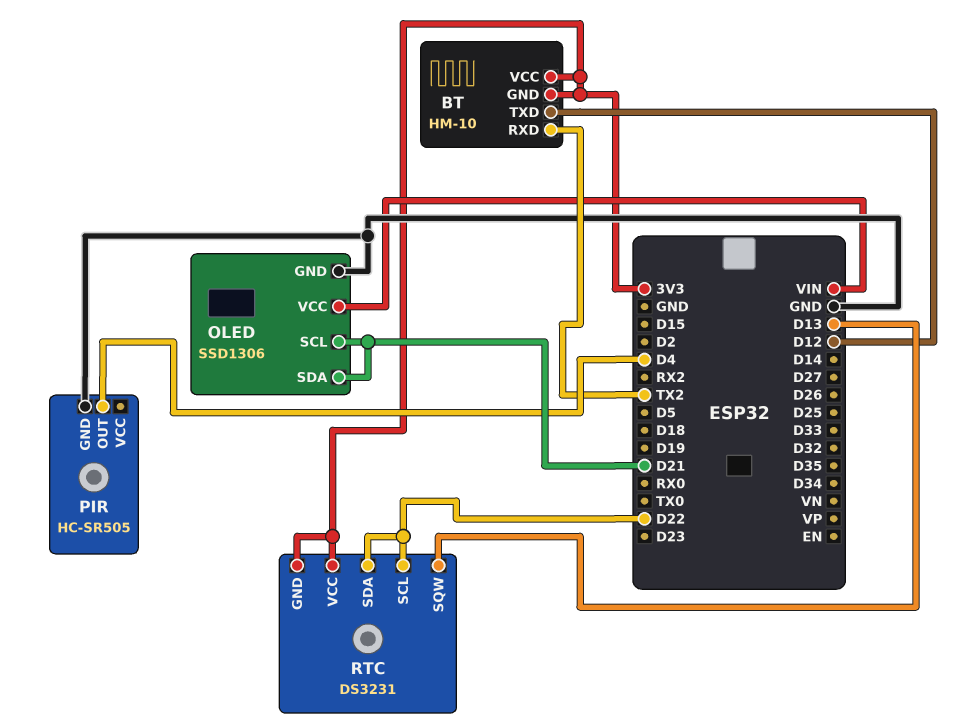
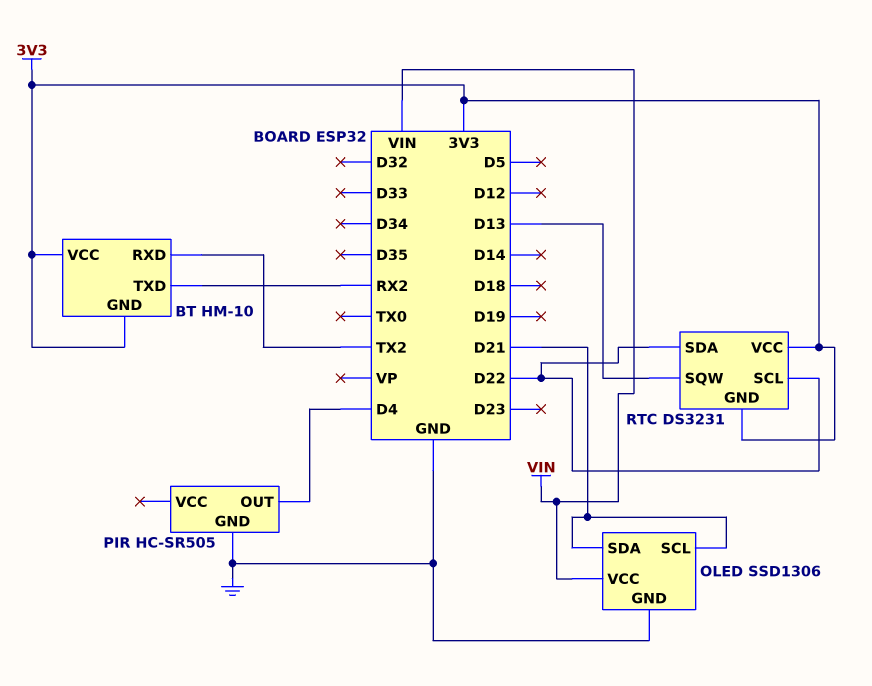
BT pin TXD: D12 -> RX2

